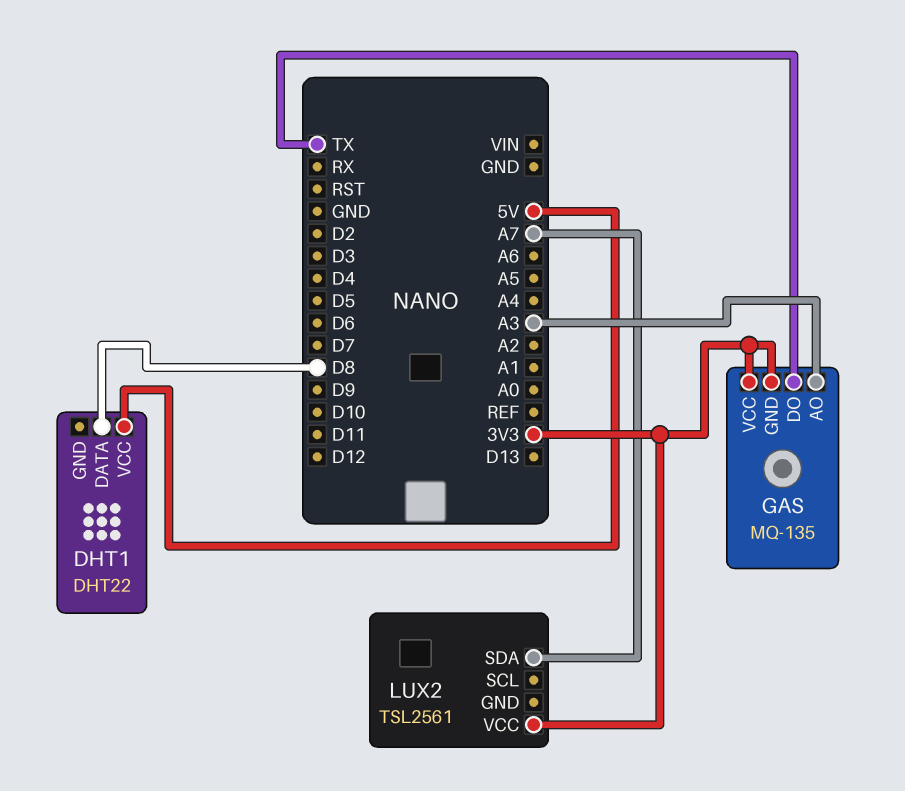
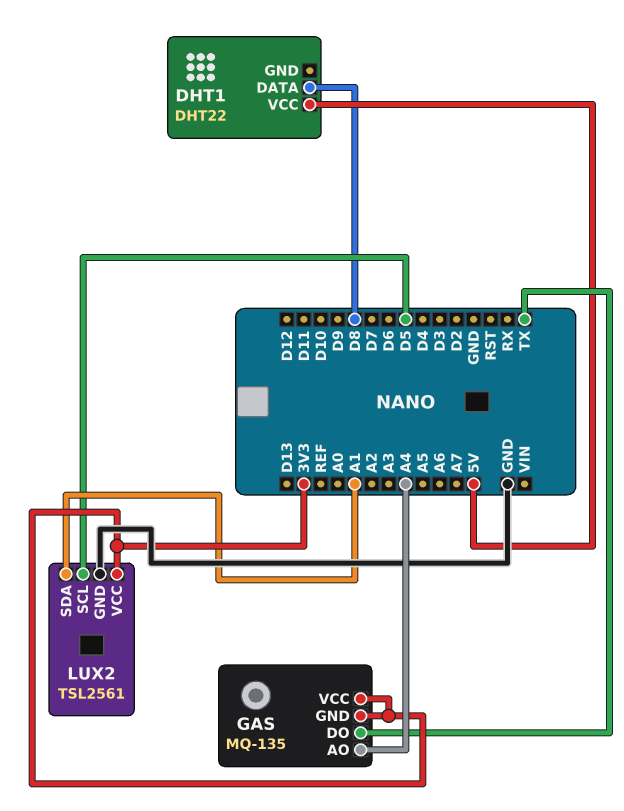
GAS pin AO: A3 -> A4
LUX2 pin GND: none -> GND
LUX2 pin SCL: none -> D5
LUX2 pin SDA: A7 -> A1

